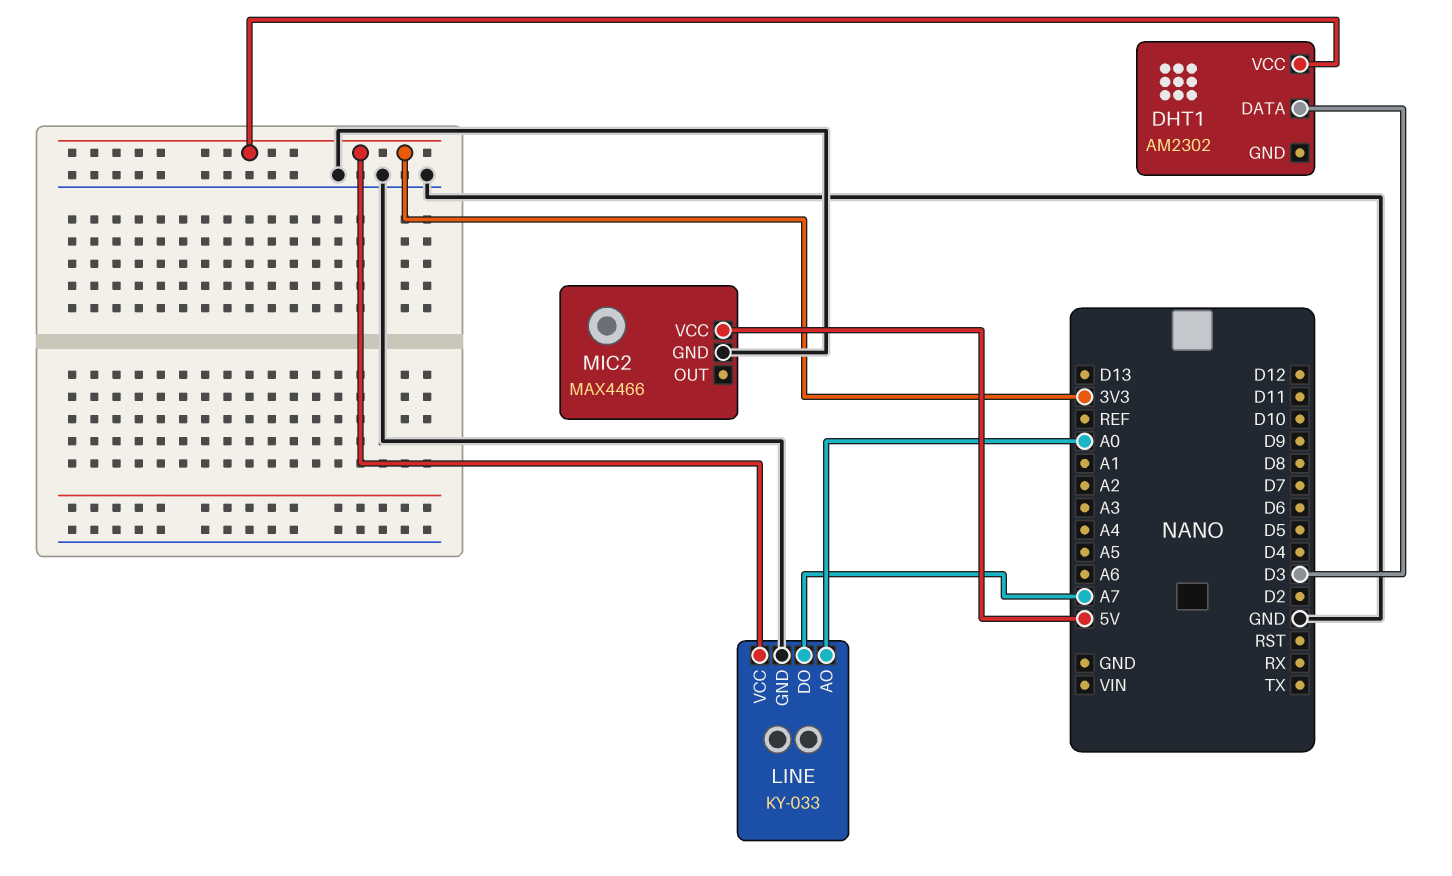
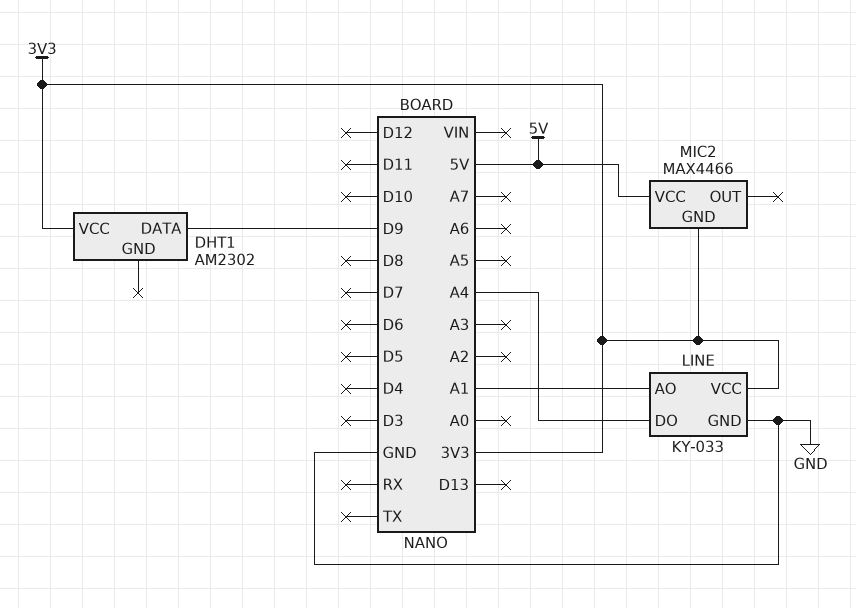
DHT1 pin DATA: D3 -> D9
LINE pin AO: A0 -> A1
LINE pin DO: A7 -> A4
MIC2 pin GND: GND -> 3V3

